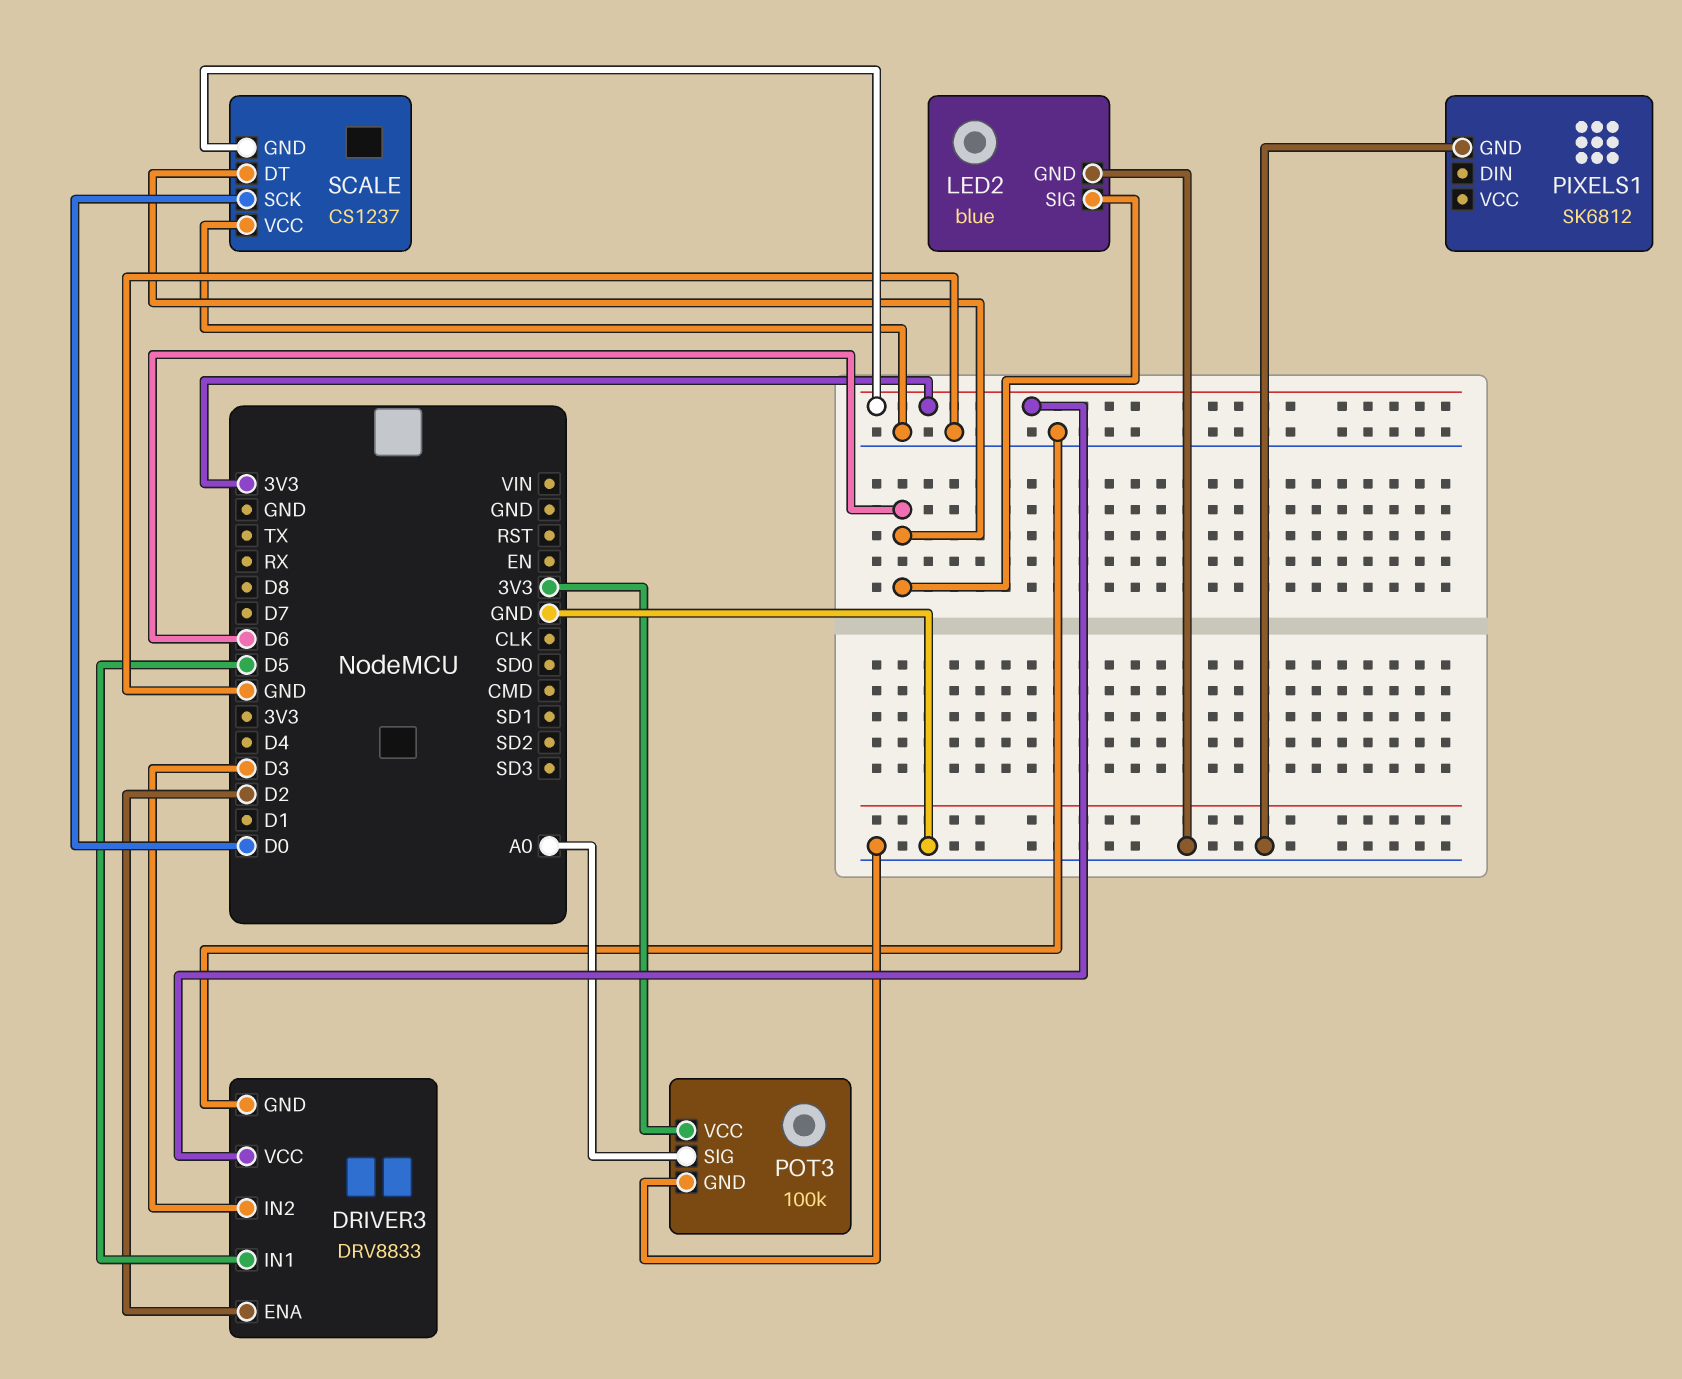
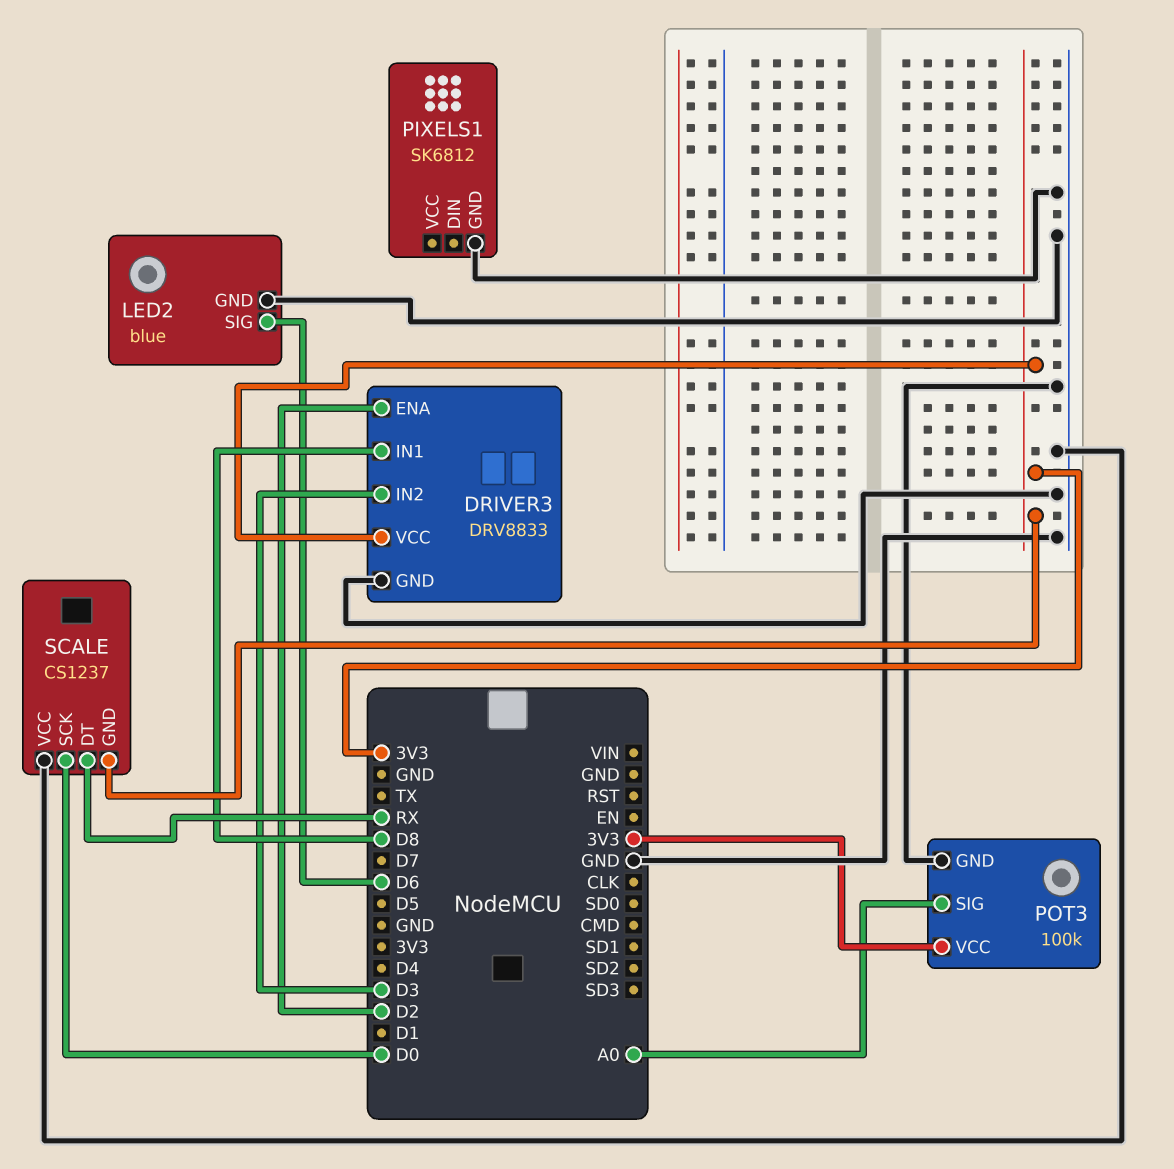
DRIVER3 pin IN1: D5 -> D8
SCALE pin DT: D6 -> RX

